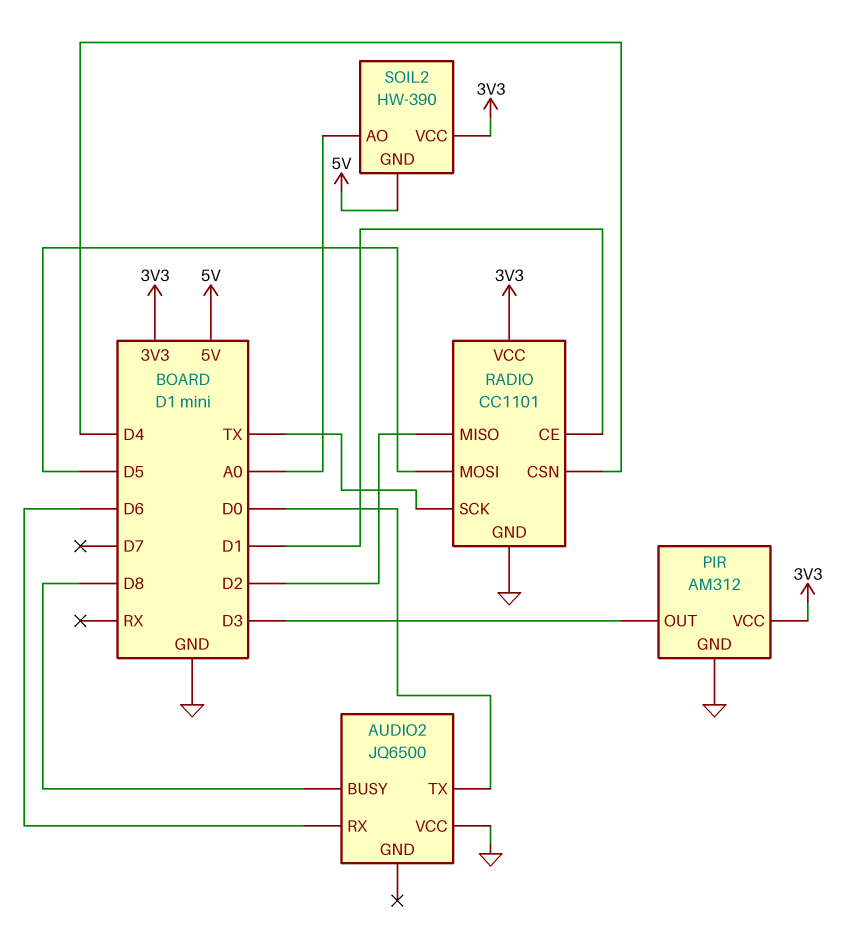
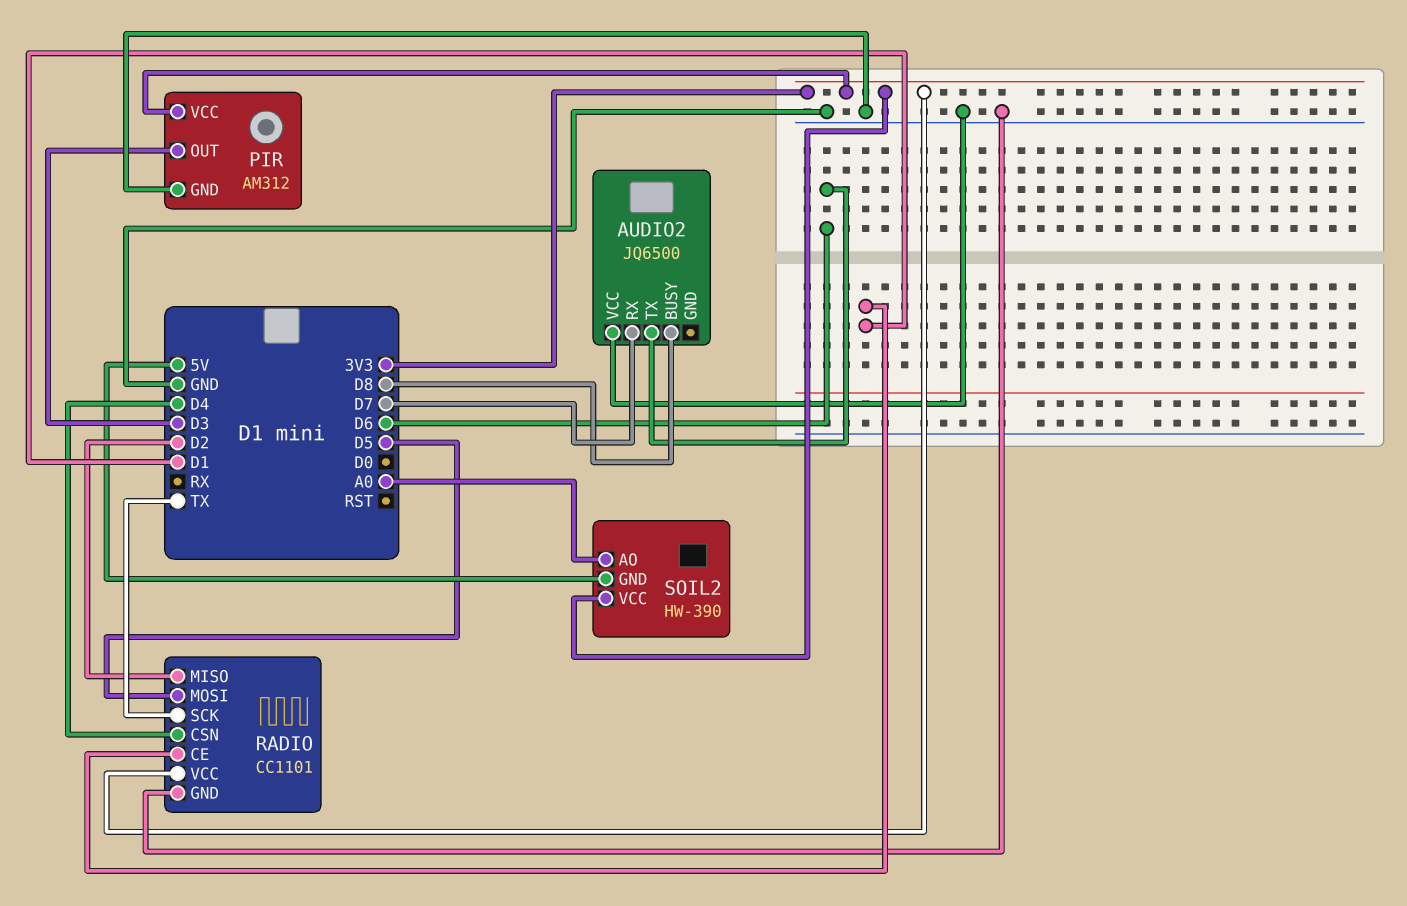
AUDIO2 pin RX: D6 -> D7
AUDIO2 pin TX: D0 -> D6

